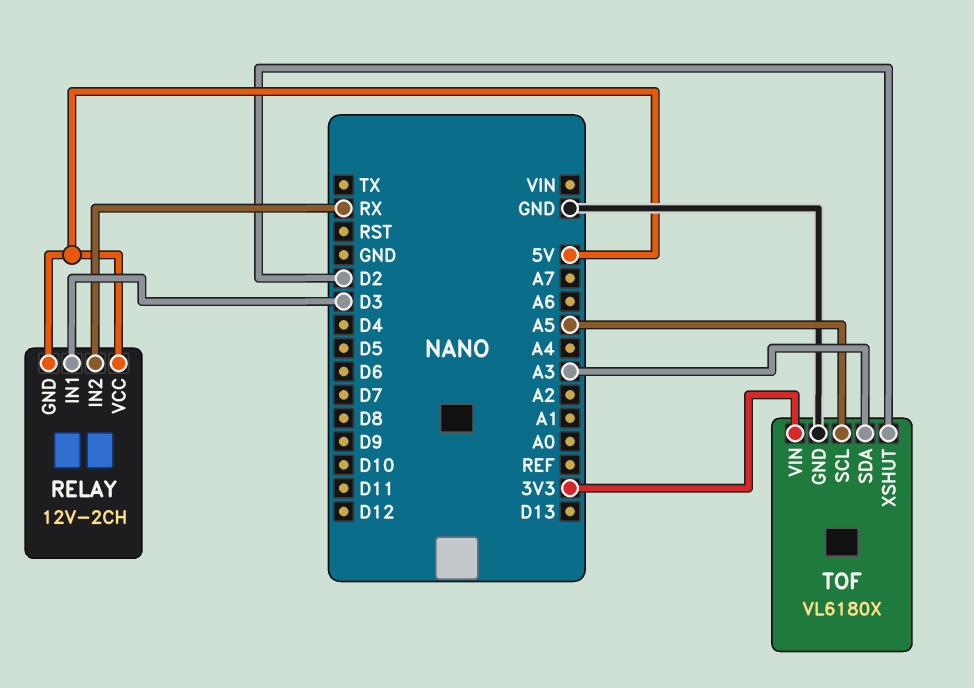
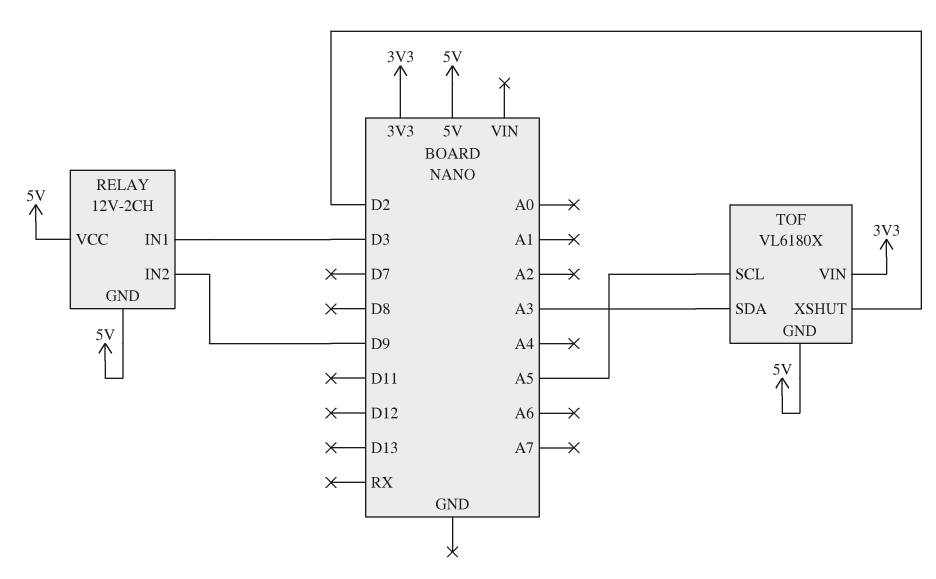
RELAY pin IN2: RX -> D9
TOF pin GND: GND -> 5V

